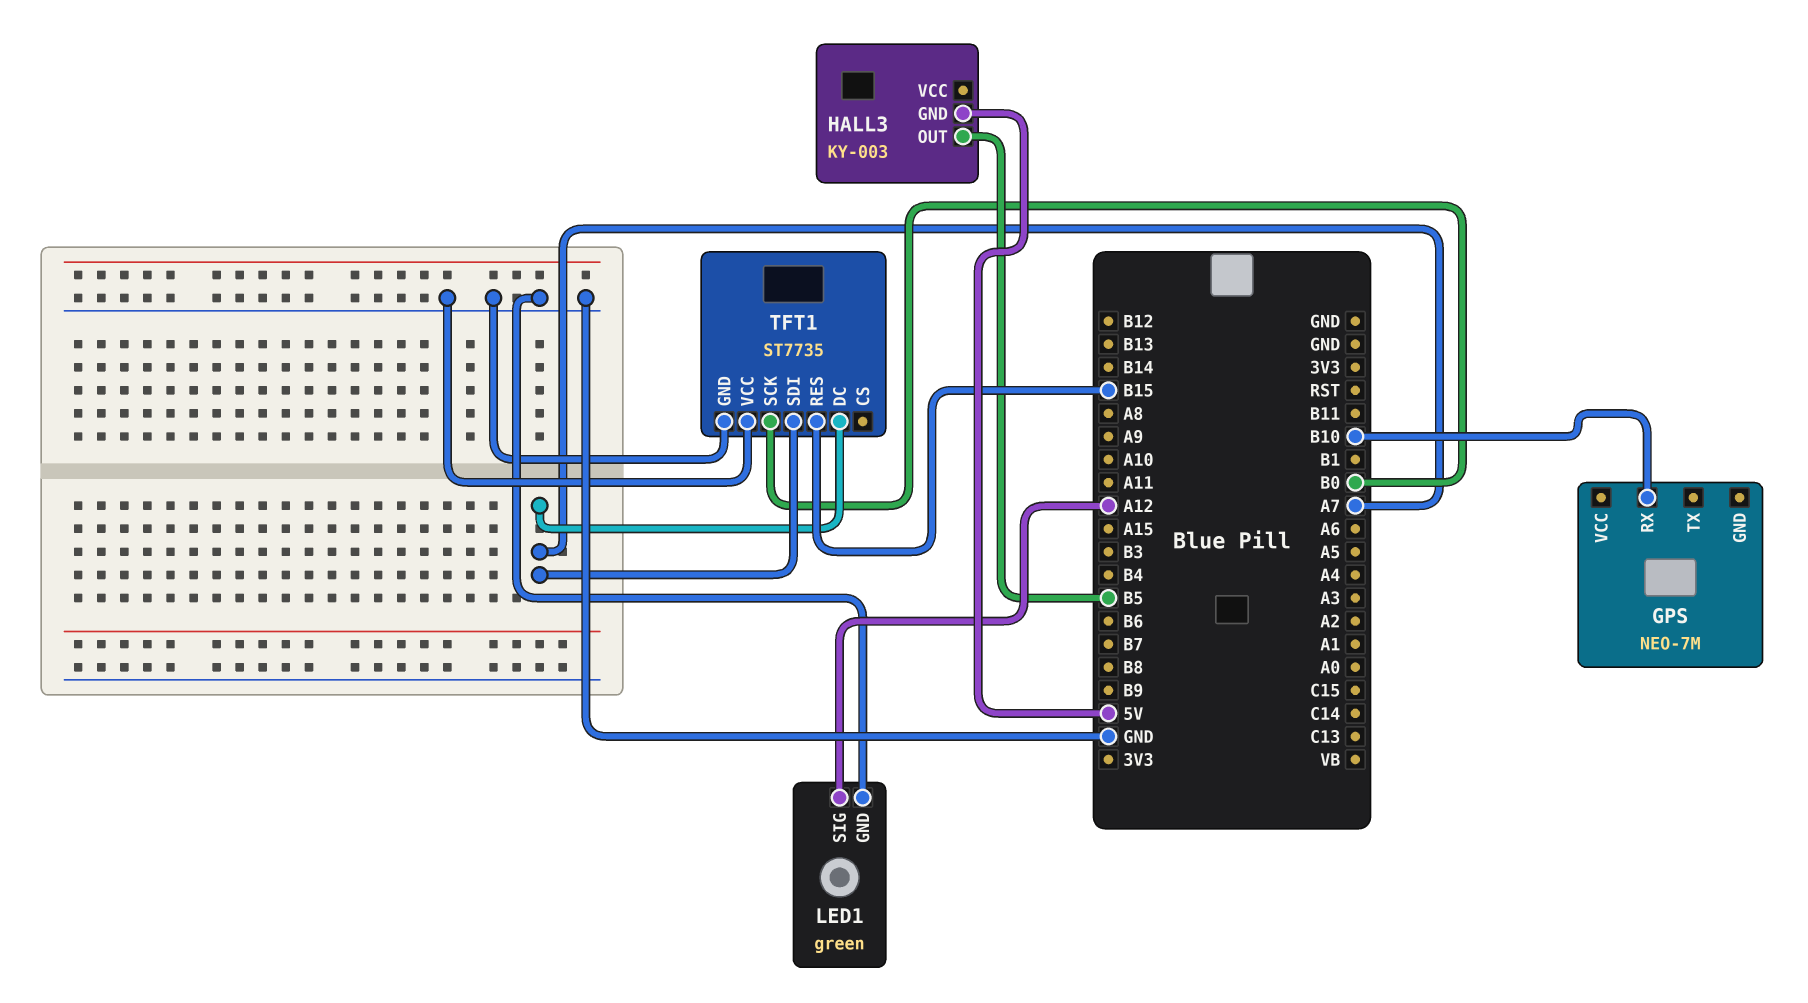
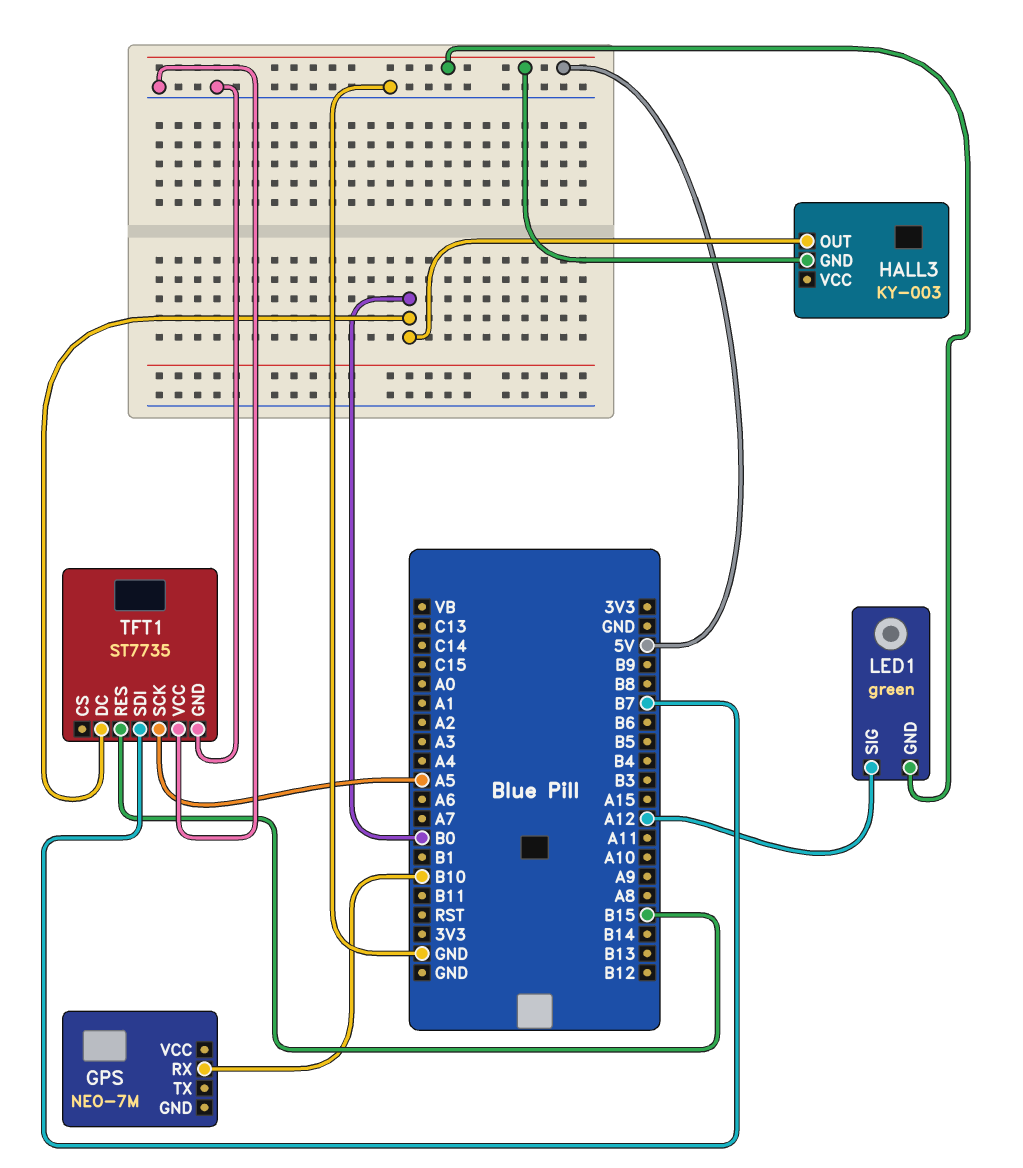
HALL3 pin OUT: B5 -> B0
LED1 pin GND: GND -> 5V
TFT1 pin DC: A7 -> B0
TFT1 pin SCK: B0 -> A5
TFT1 pin SDI: A7 -> B7

